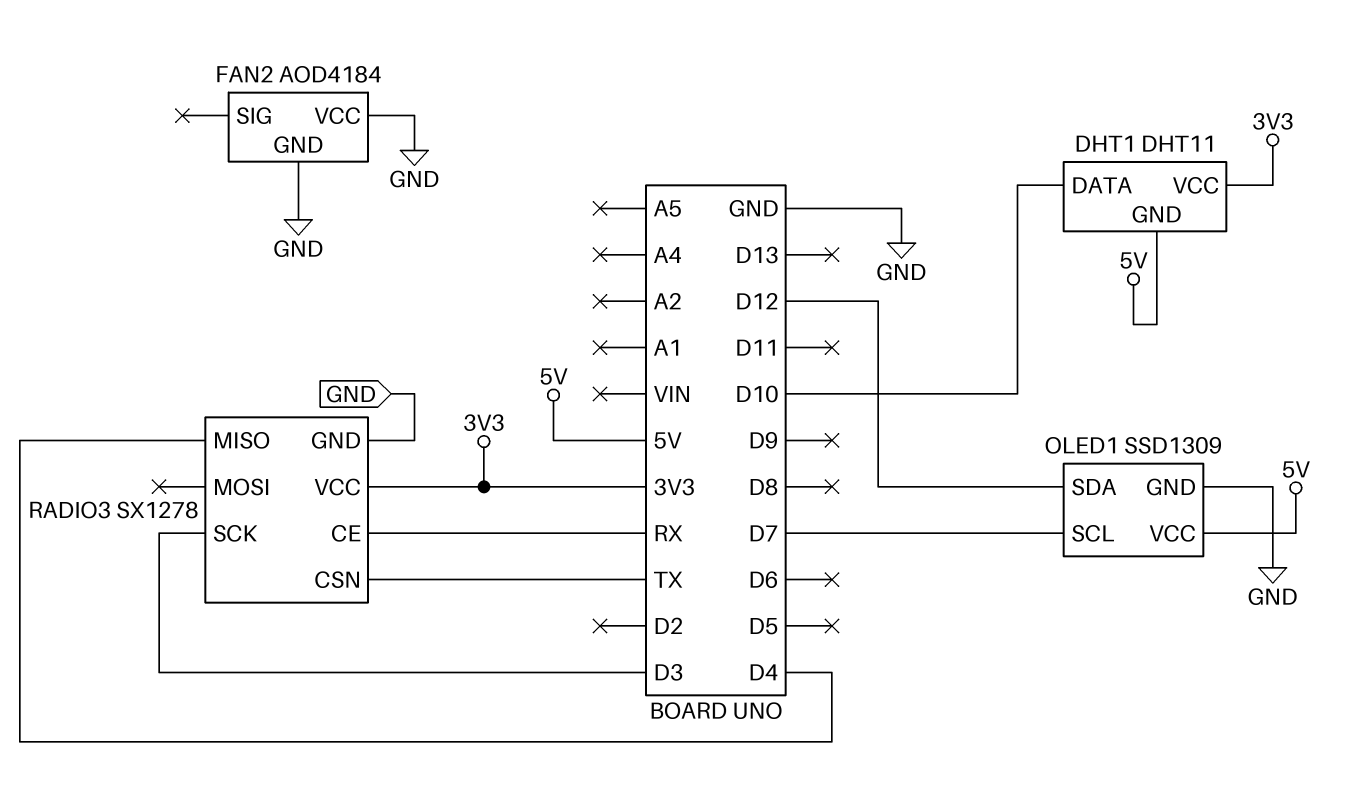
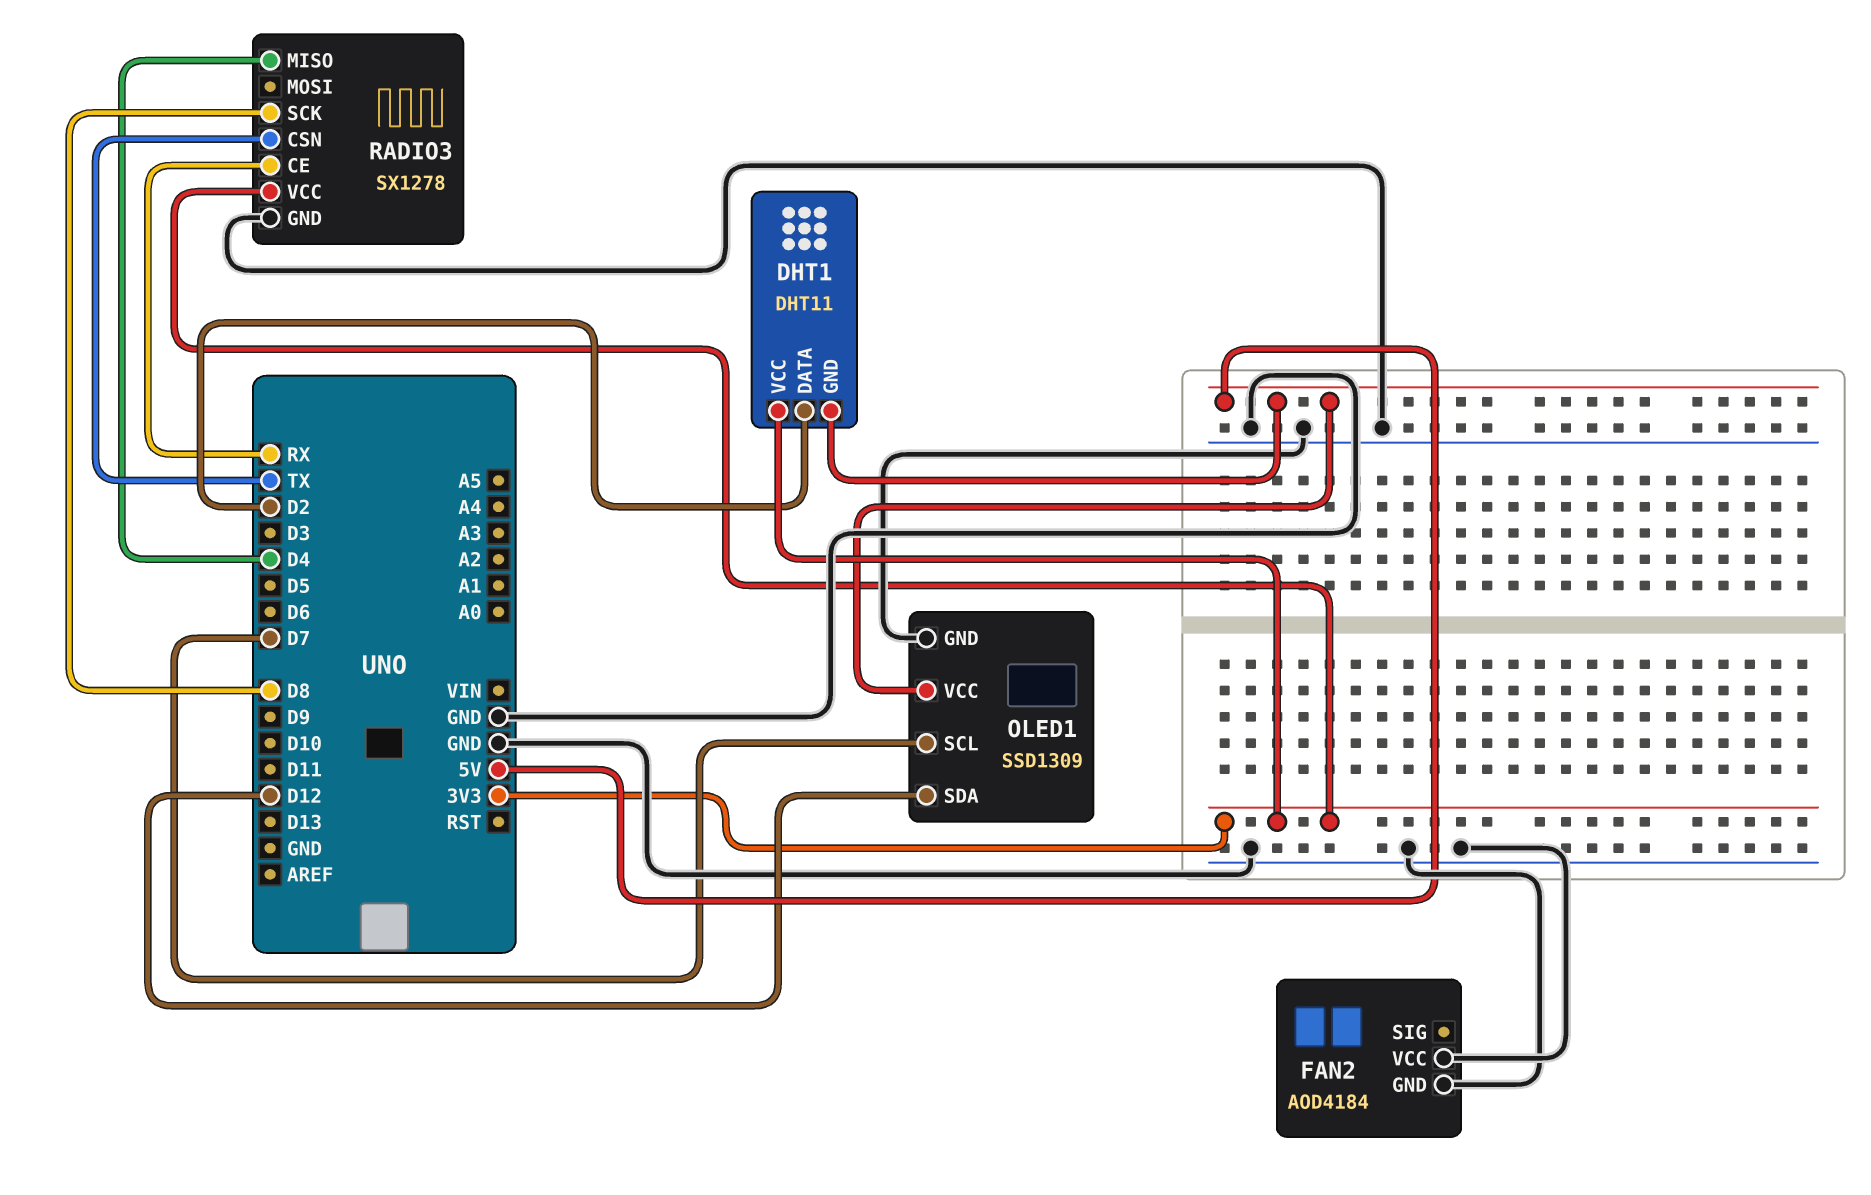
DHT1 pin DATA: D10 -> D2
RADIO3 pin SCK: D3 -> D8

